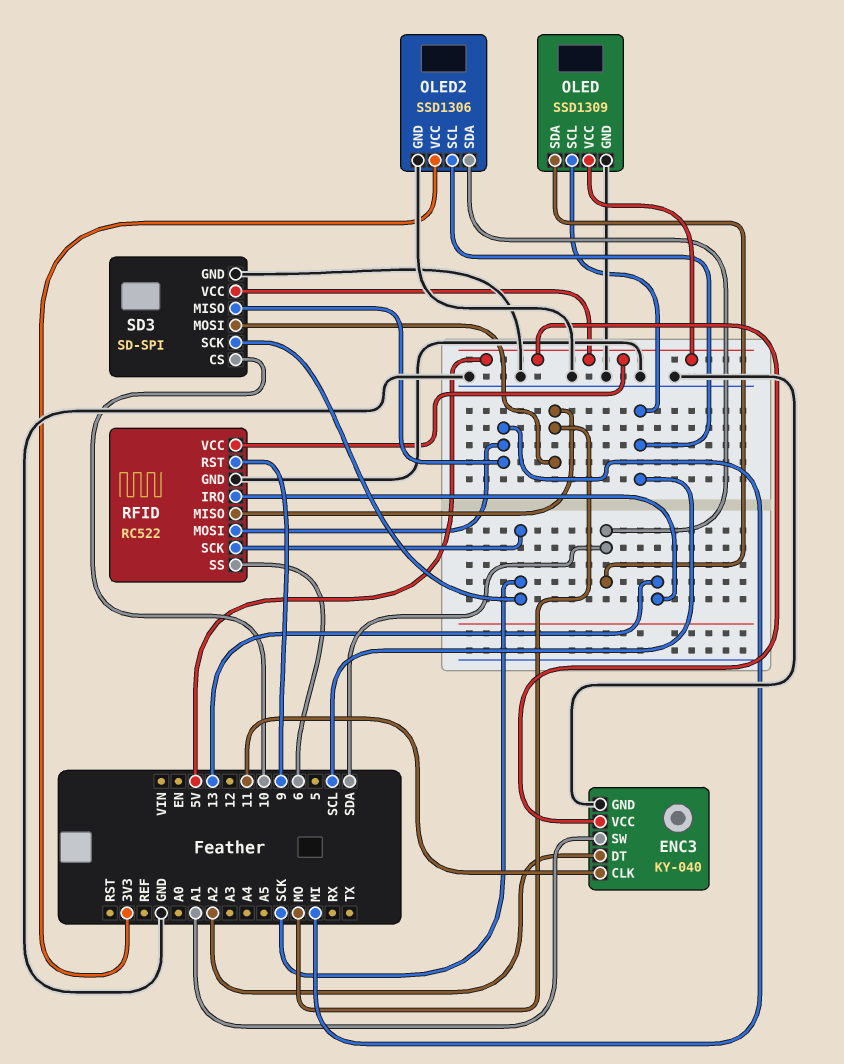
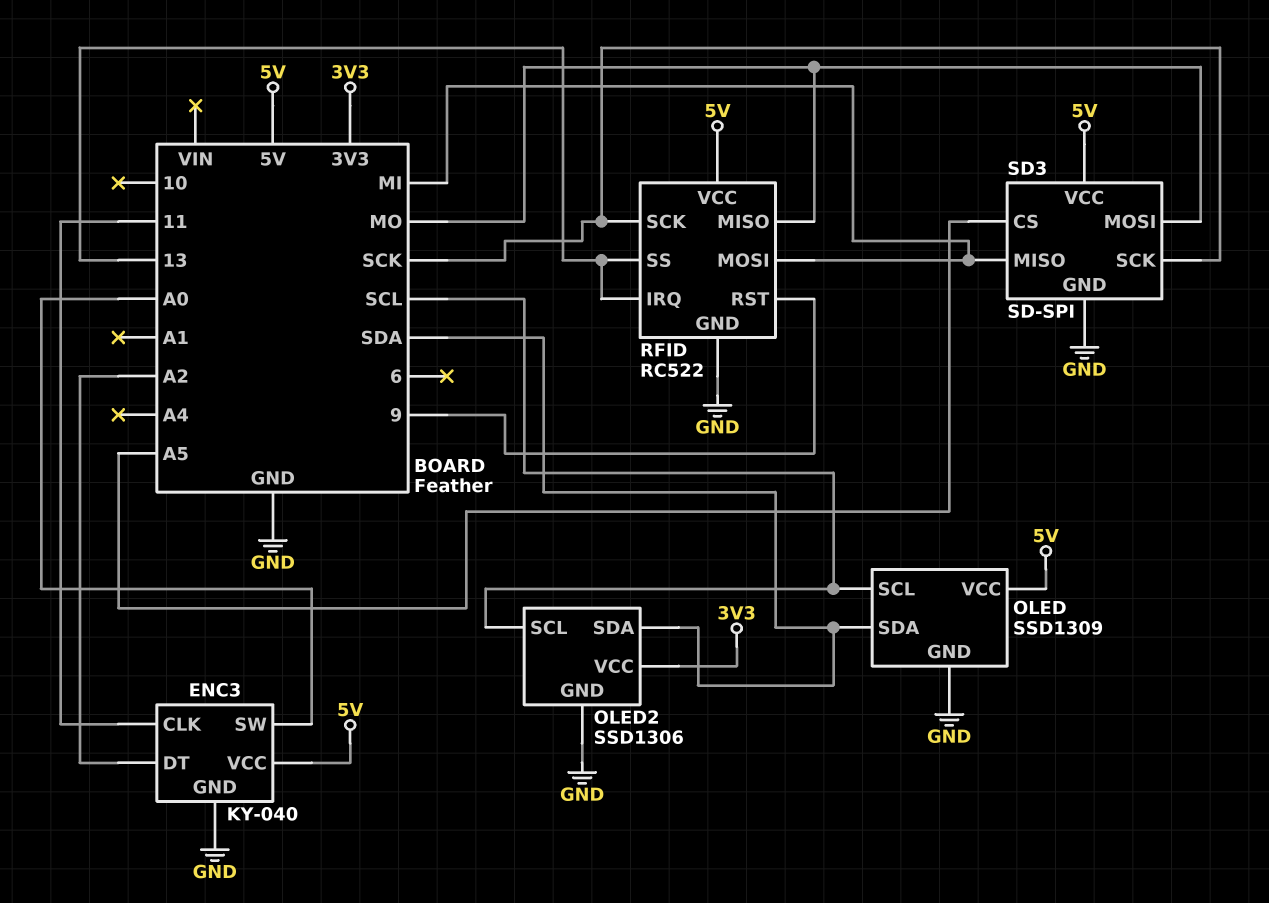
ENC3 pin SW: A1 -> A0
RFID pin SS: 6 -> 13
SD3 pin CS: 10 -> A5

